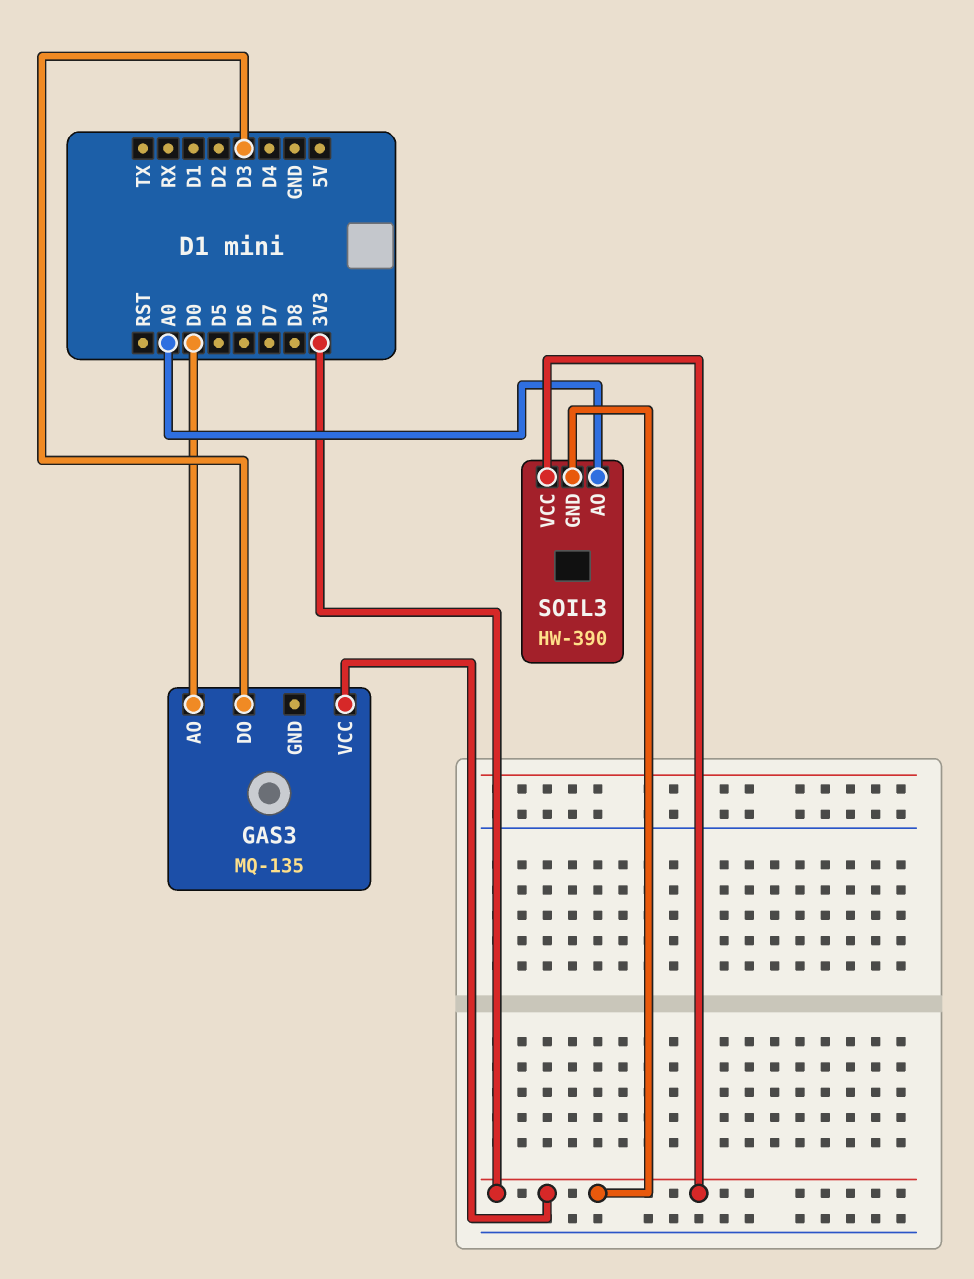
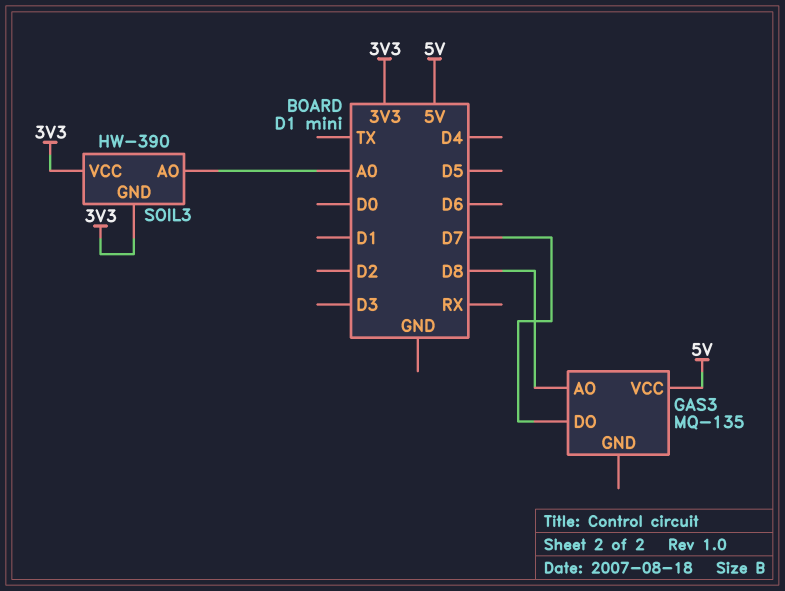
GAS3 pin AO: D0 -> D8
GAS3 pin DO: D3 -> D7
GAS3 pin VCC: 3V3 -> 5V

